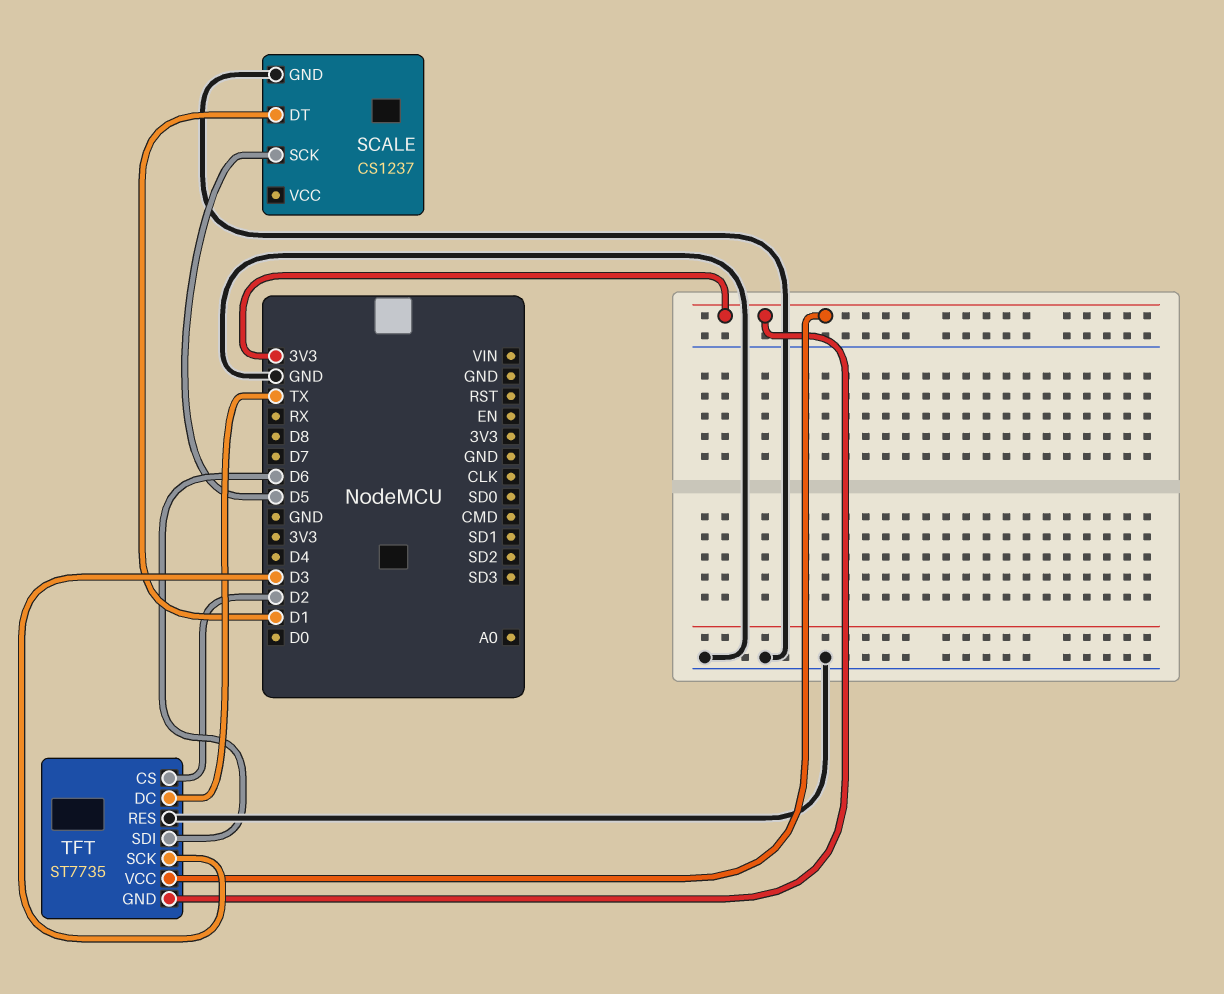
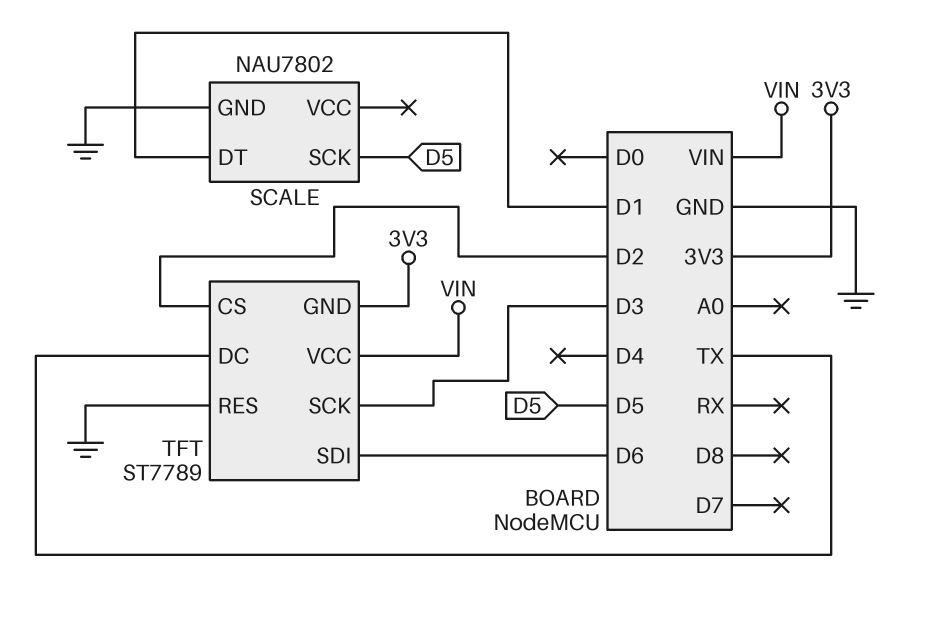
SCALE: CS1237 -> NAU7802
TFT: ST7735 -> ST7789
TFT pin VCC: 3V3 -> VIN

